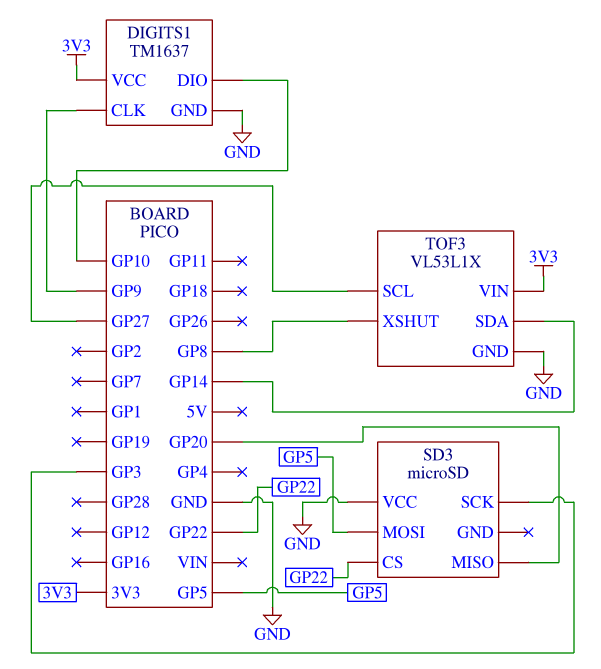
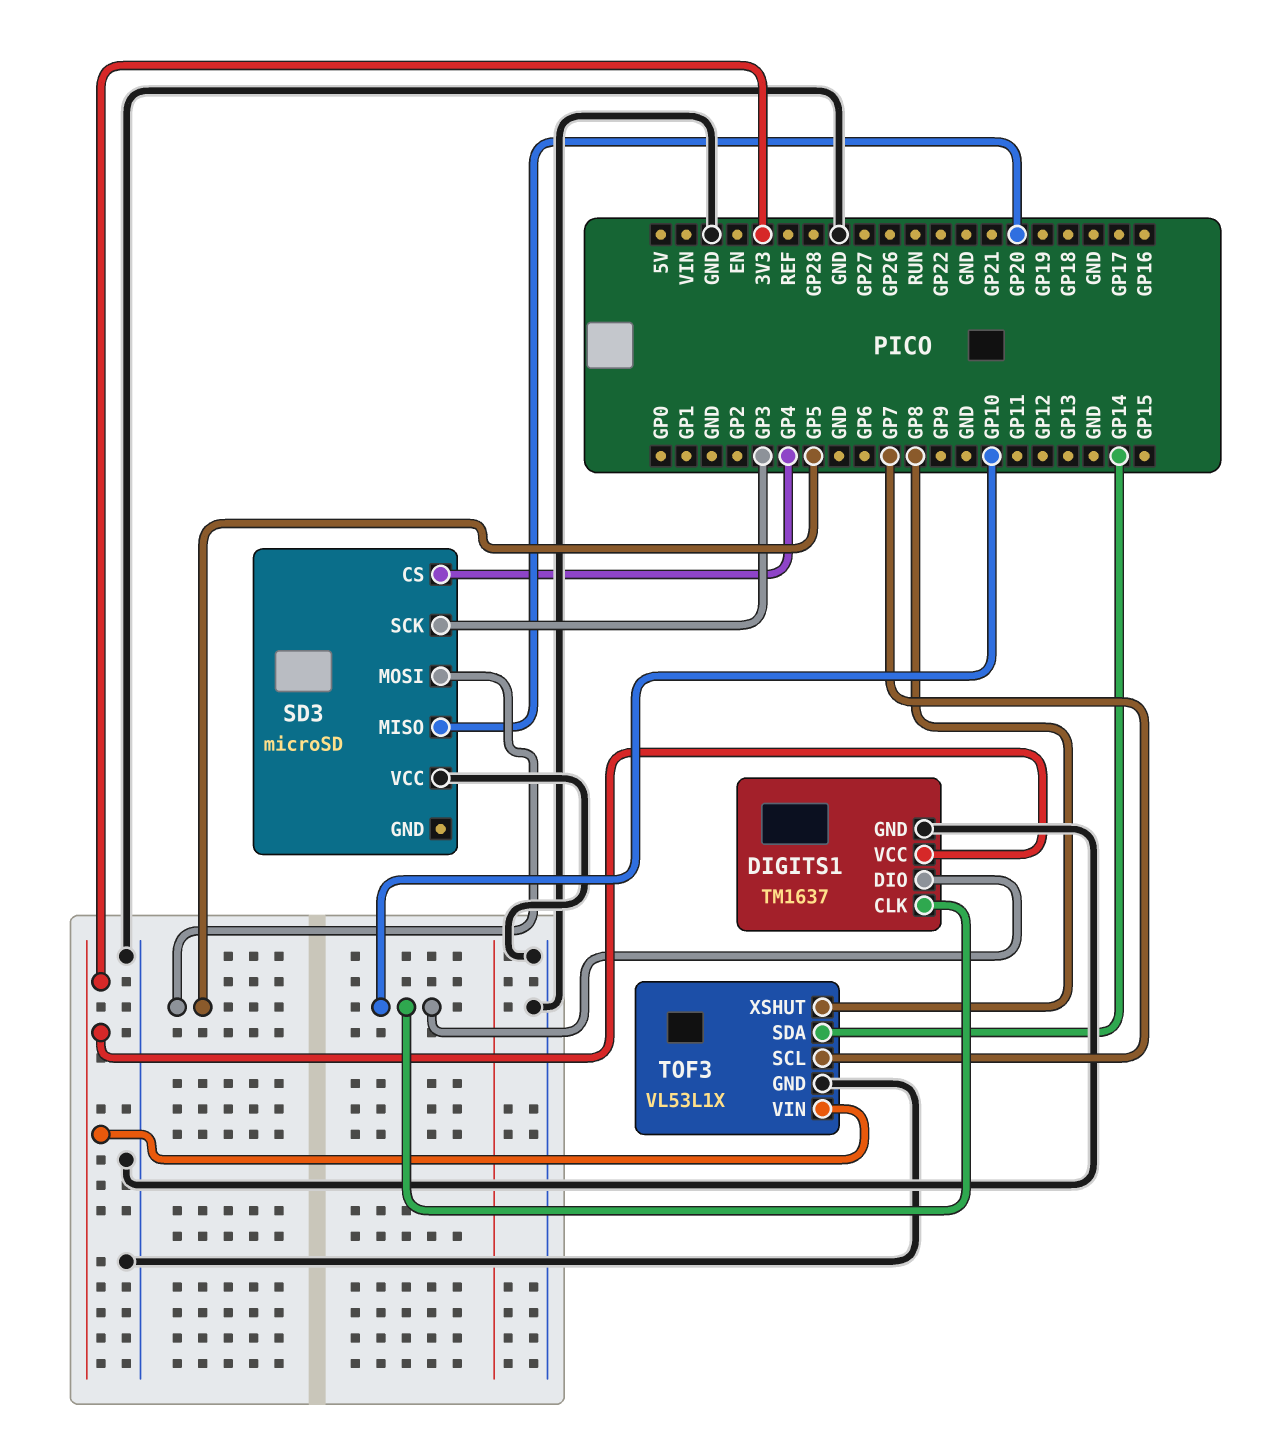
DIGITS1 pin CLK: GP9 -> GP10
SD3 pin CS: GP22 -> GP4
TOF3 pin SCL: GP27 -> GP7

